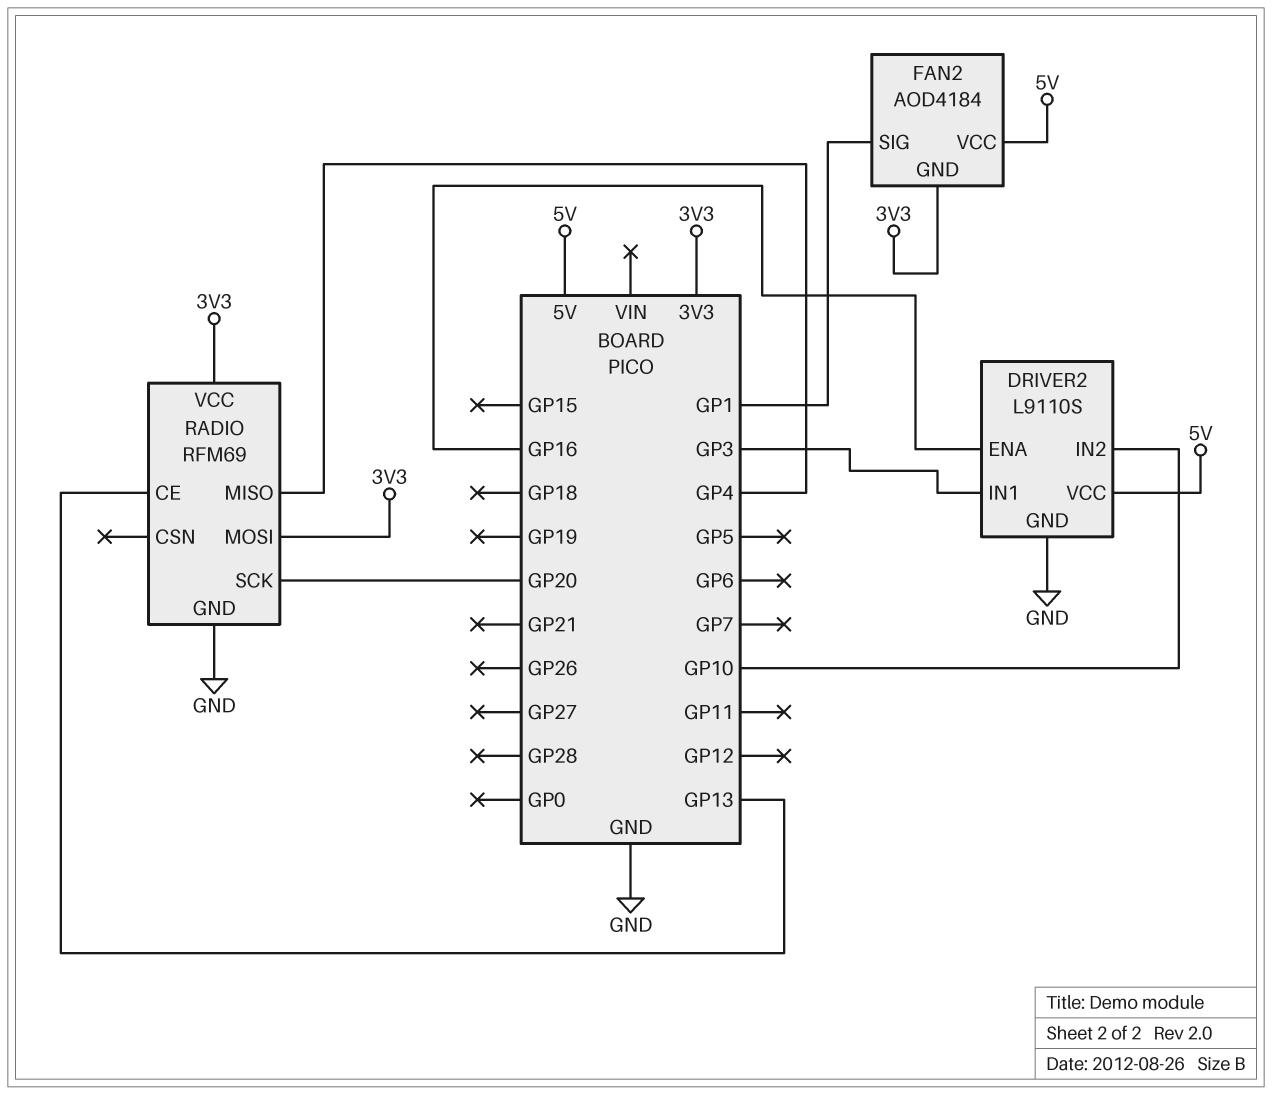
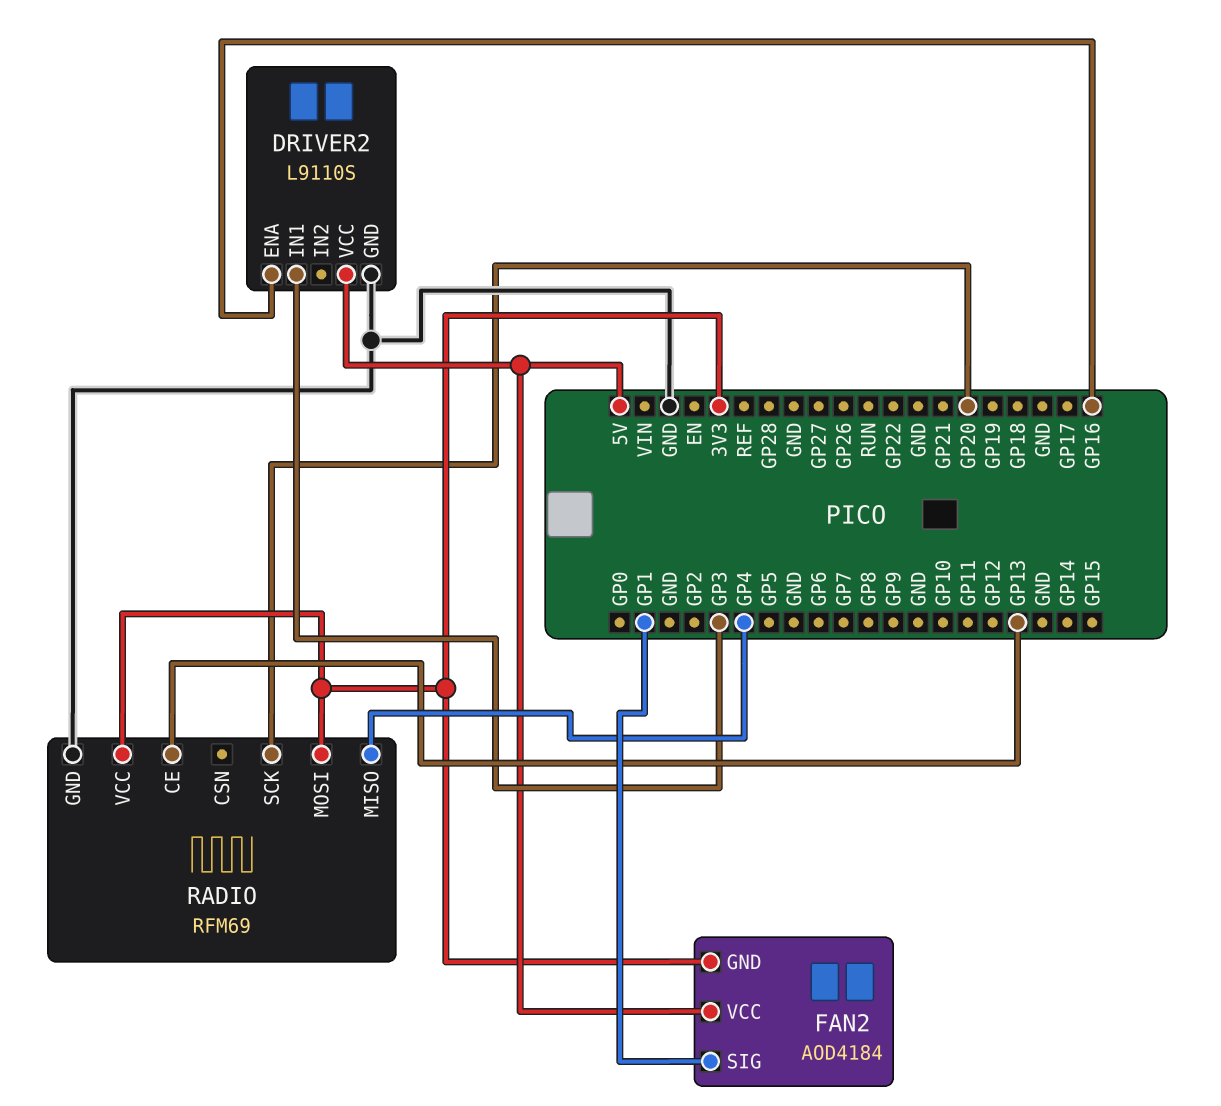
DRIVER2 pin IN2: GP10 -> none

